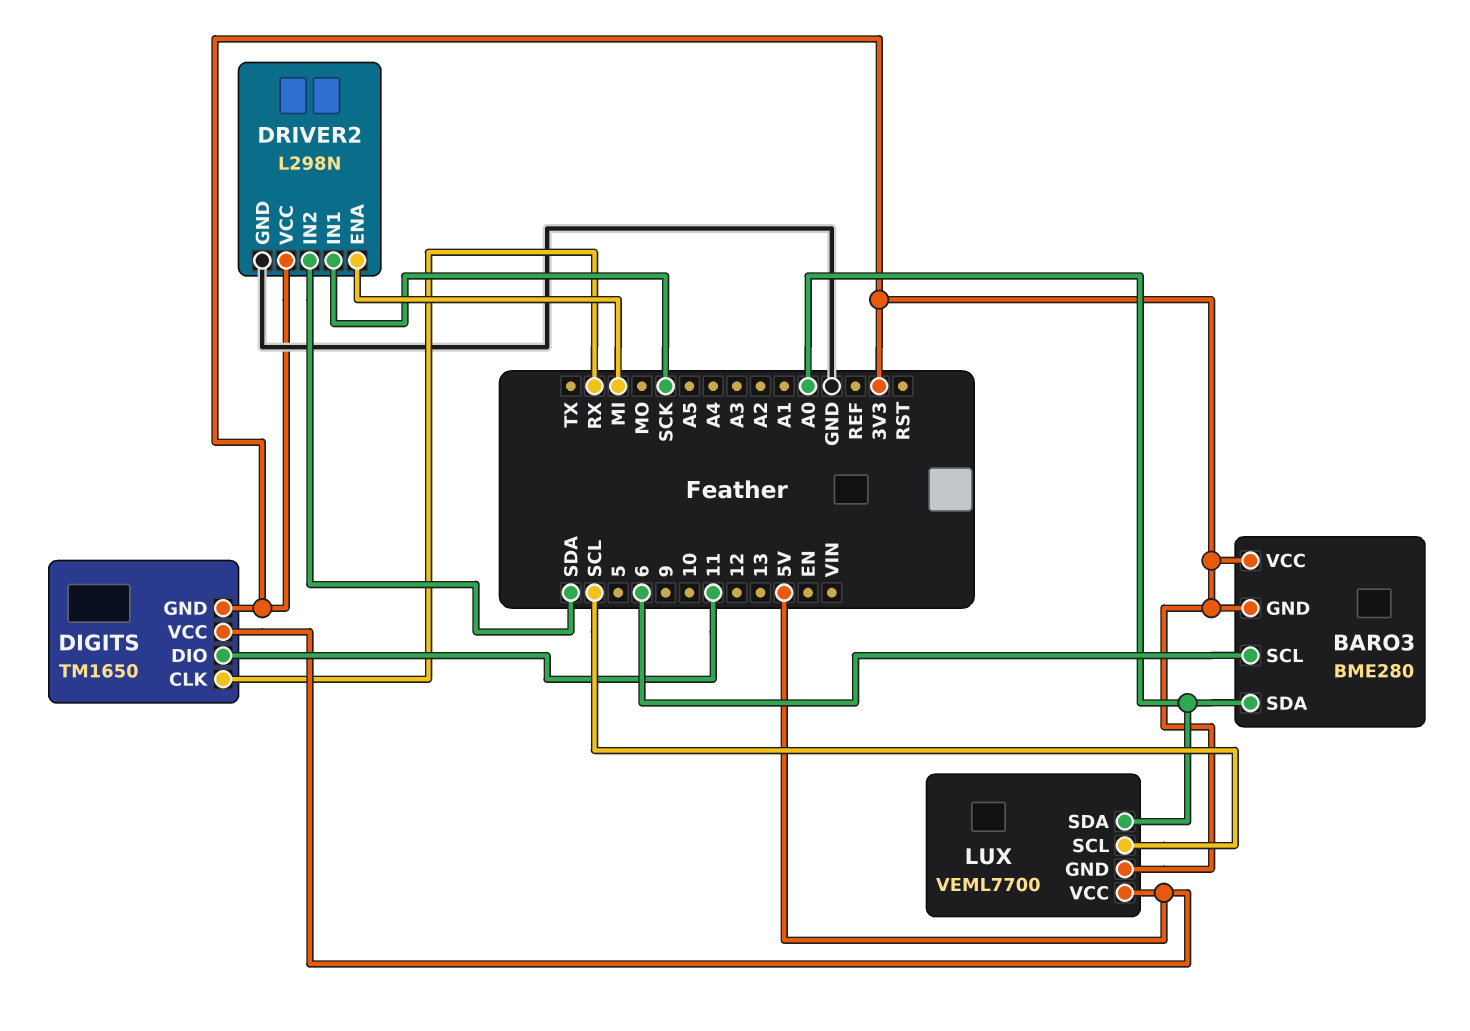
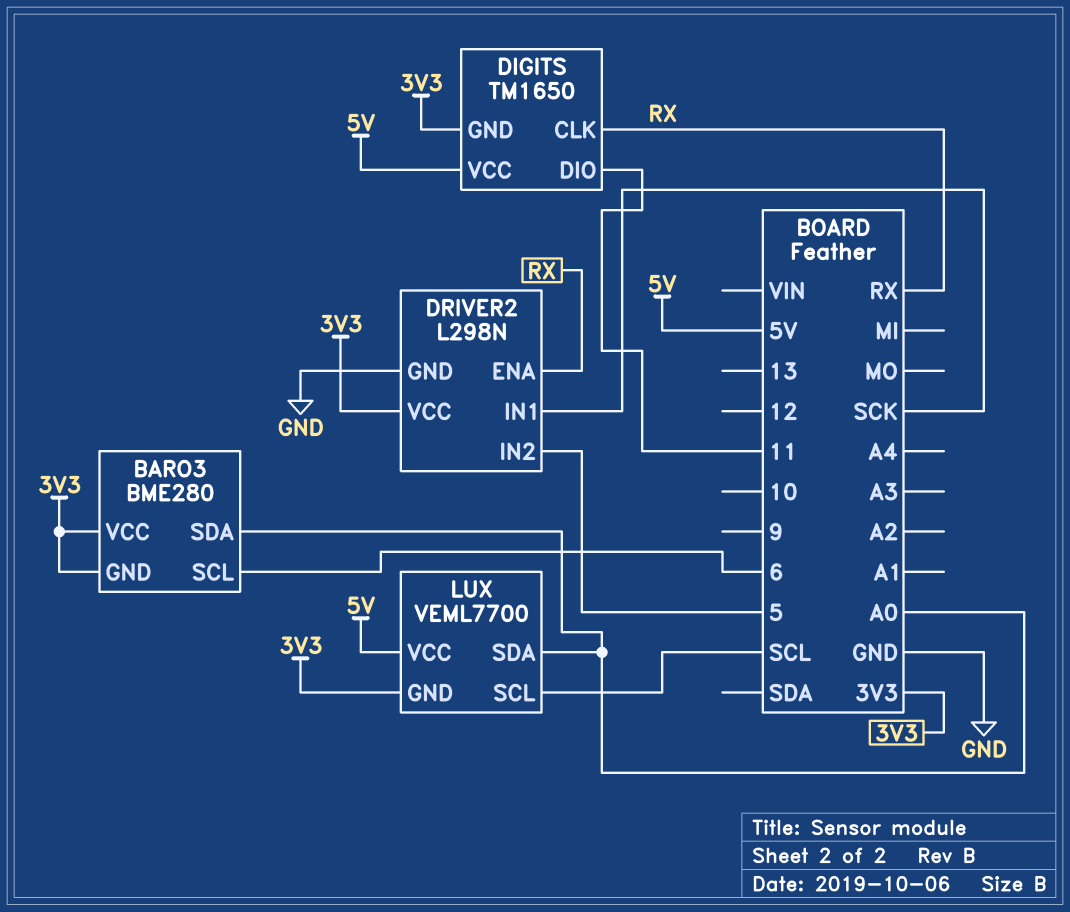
DRIVER2 pin ENA: MI -> RX
DRIVER2 pin IN2: SDA -> 5

